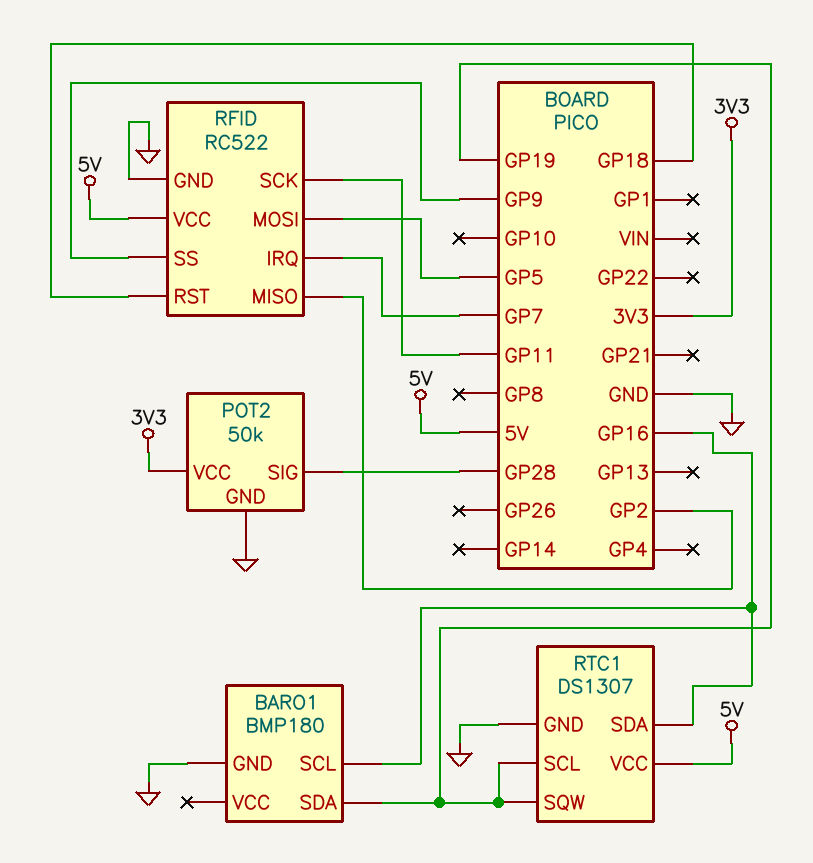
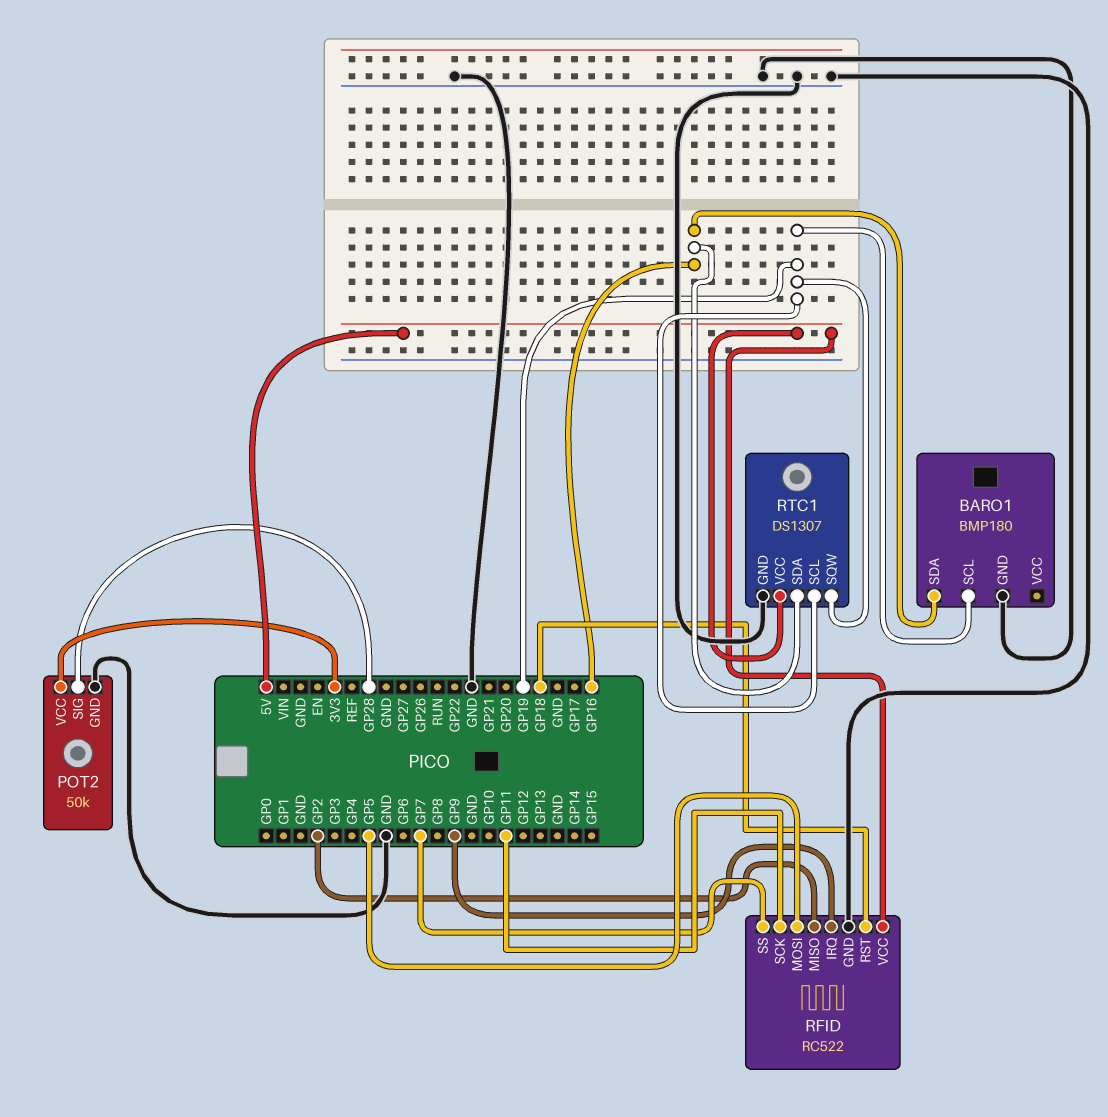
BARO1 pin SCL: GP16 -> GP19
BARO1 pin SDA: GP19 -> GP16
RFID pin IRQ: GP7 -> GP9
RFID pin SS: GP9 -> GP7

